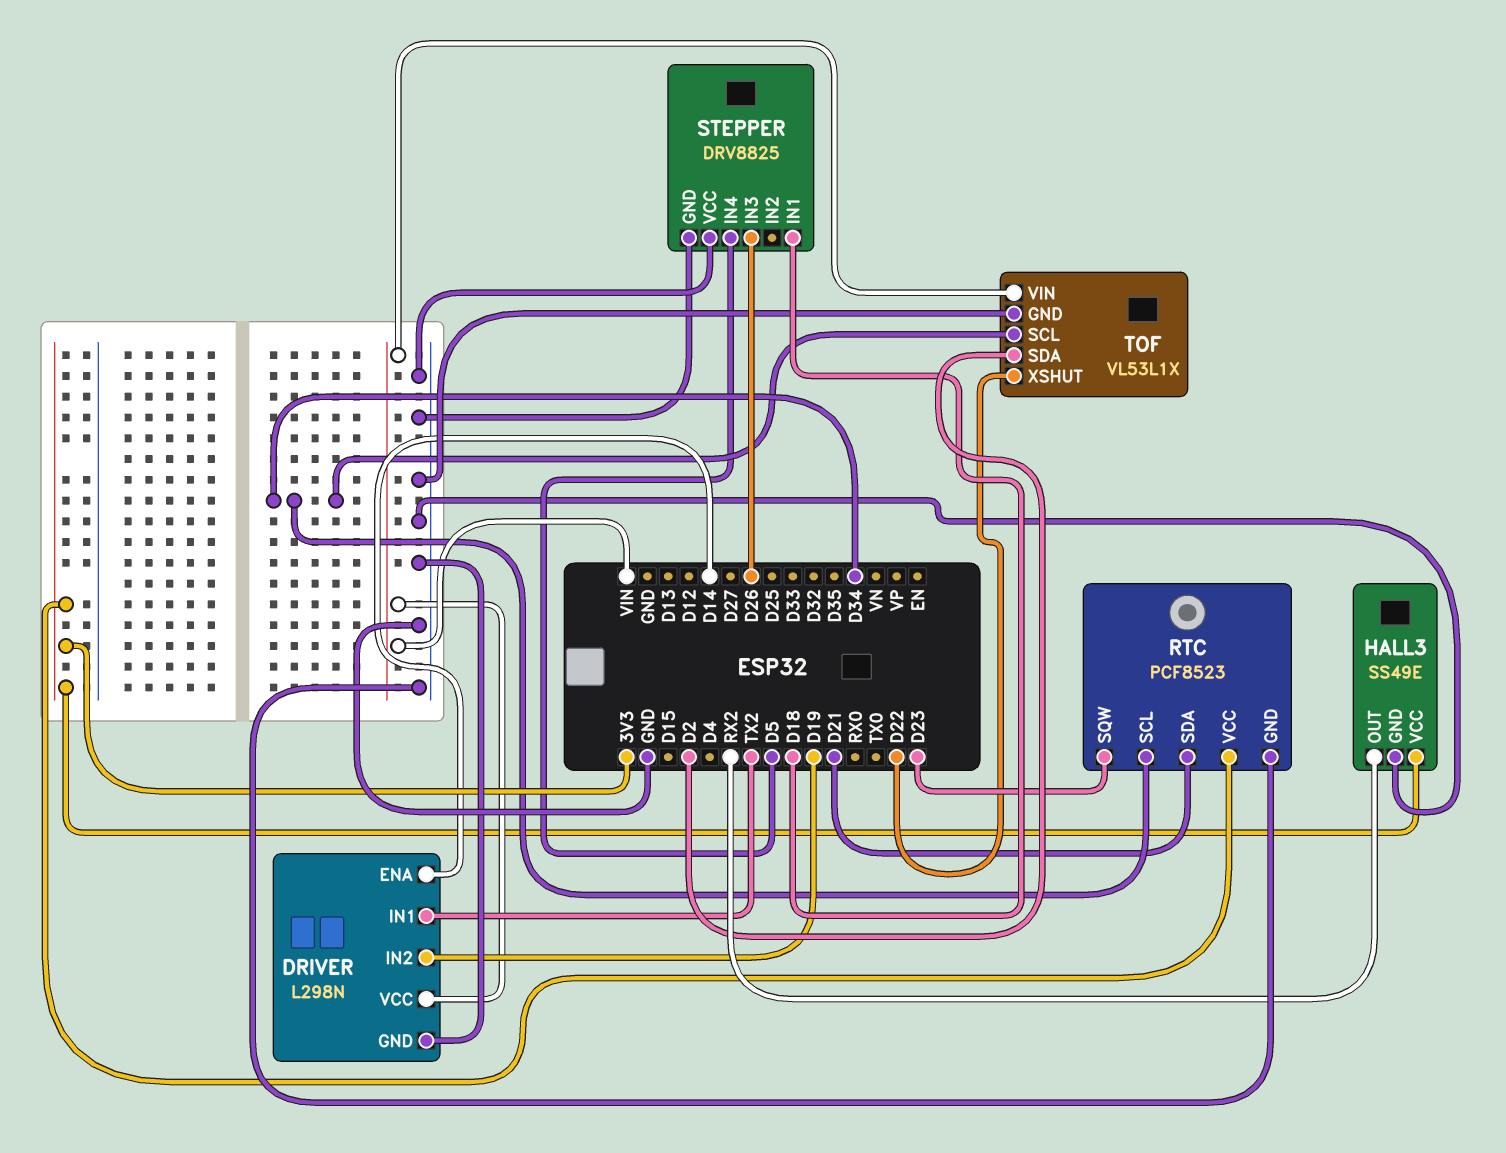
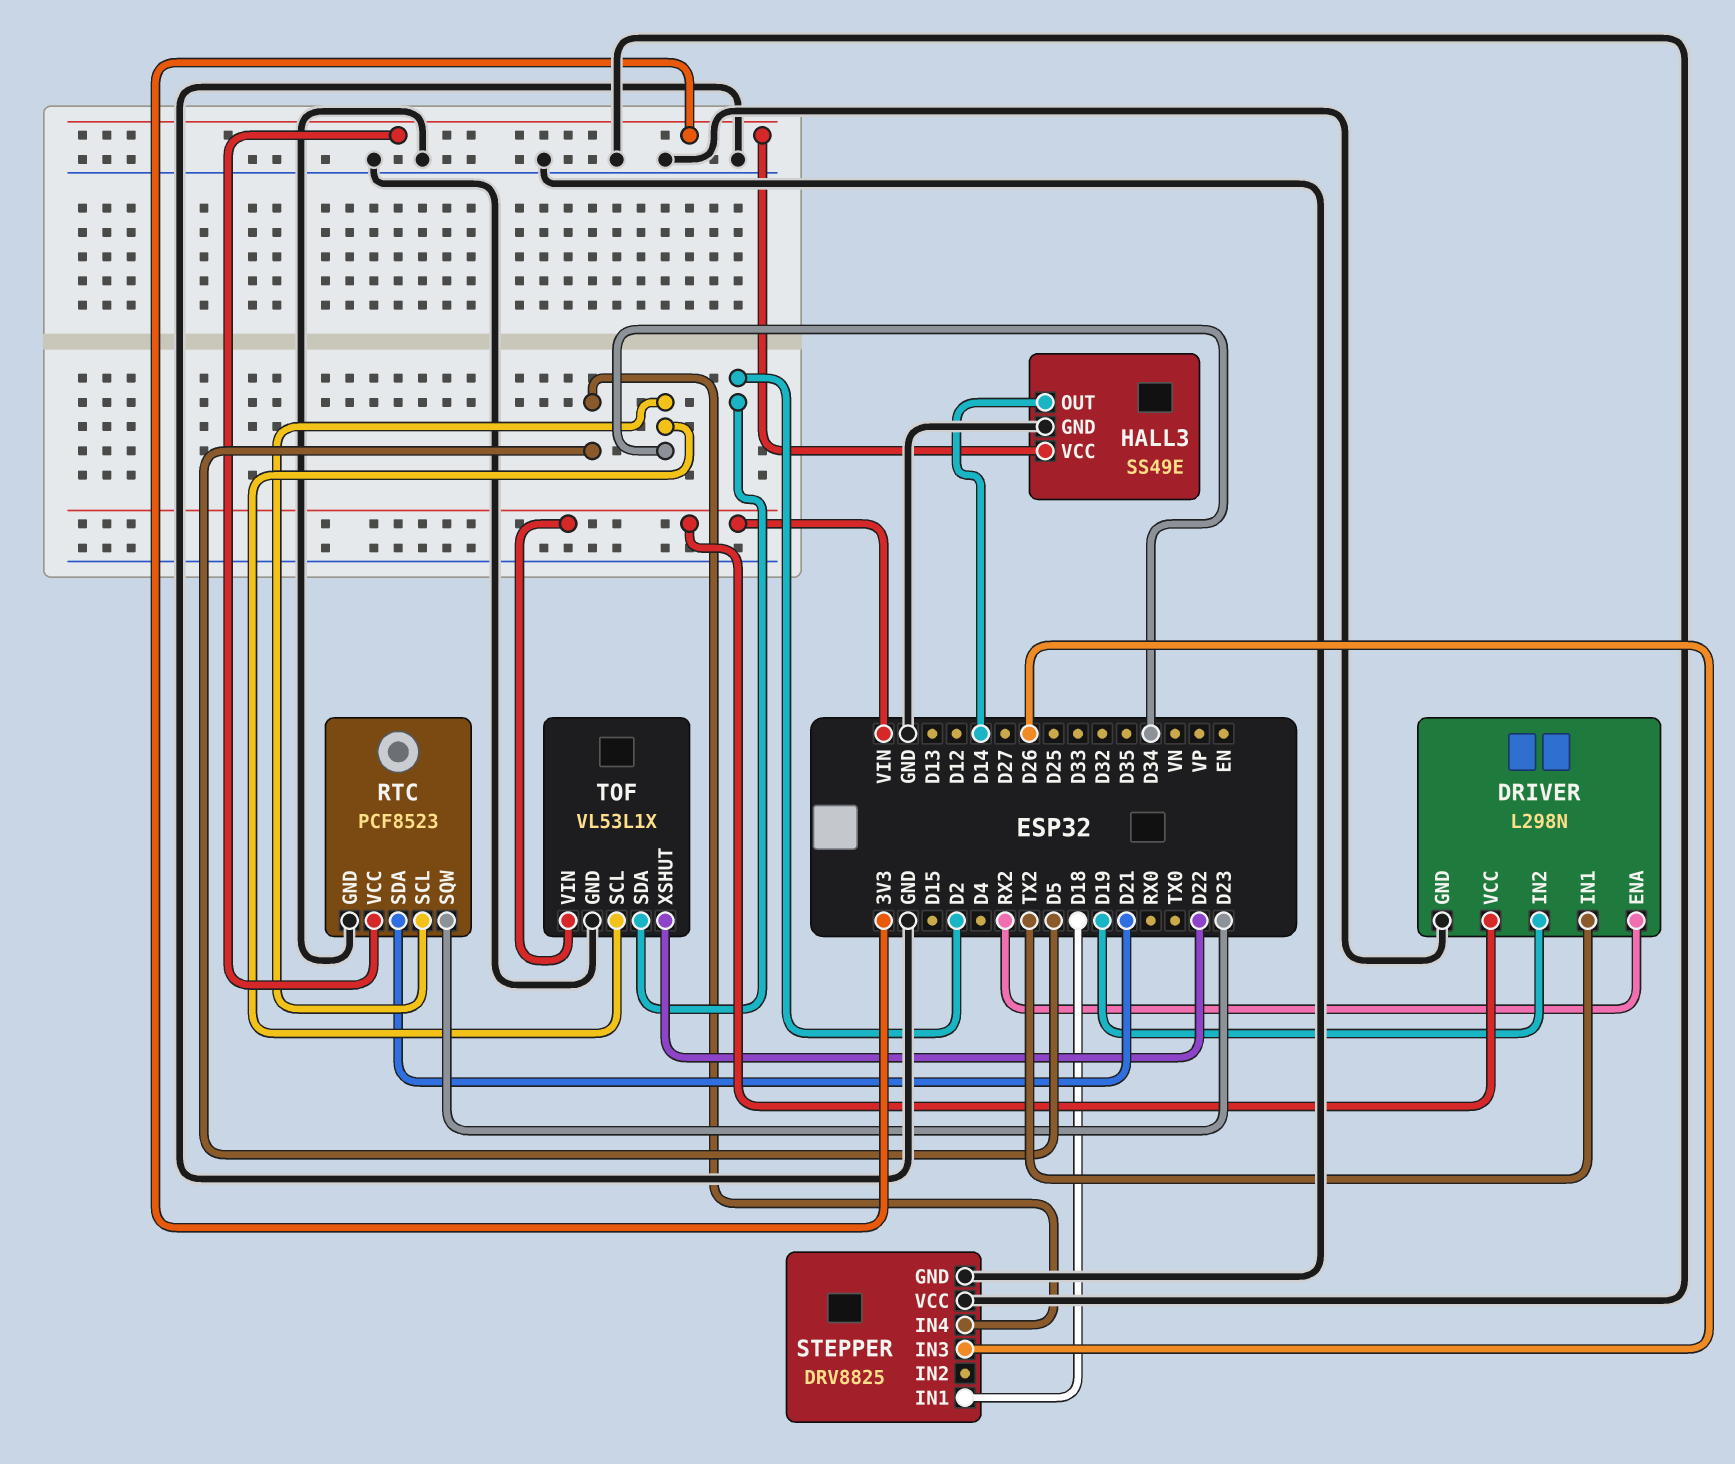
DRIVER pin ENA: D14 -> RX2
HALL3 pin OUT: RX2 -> D14

